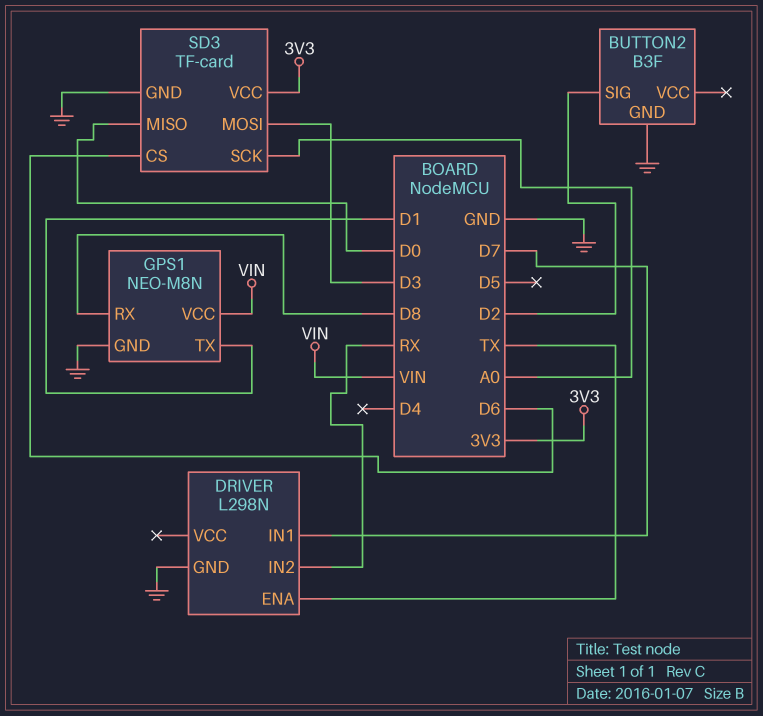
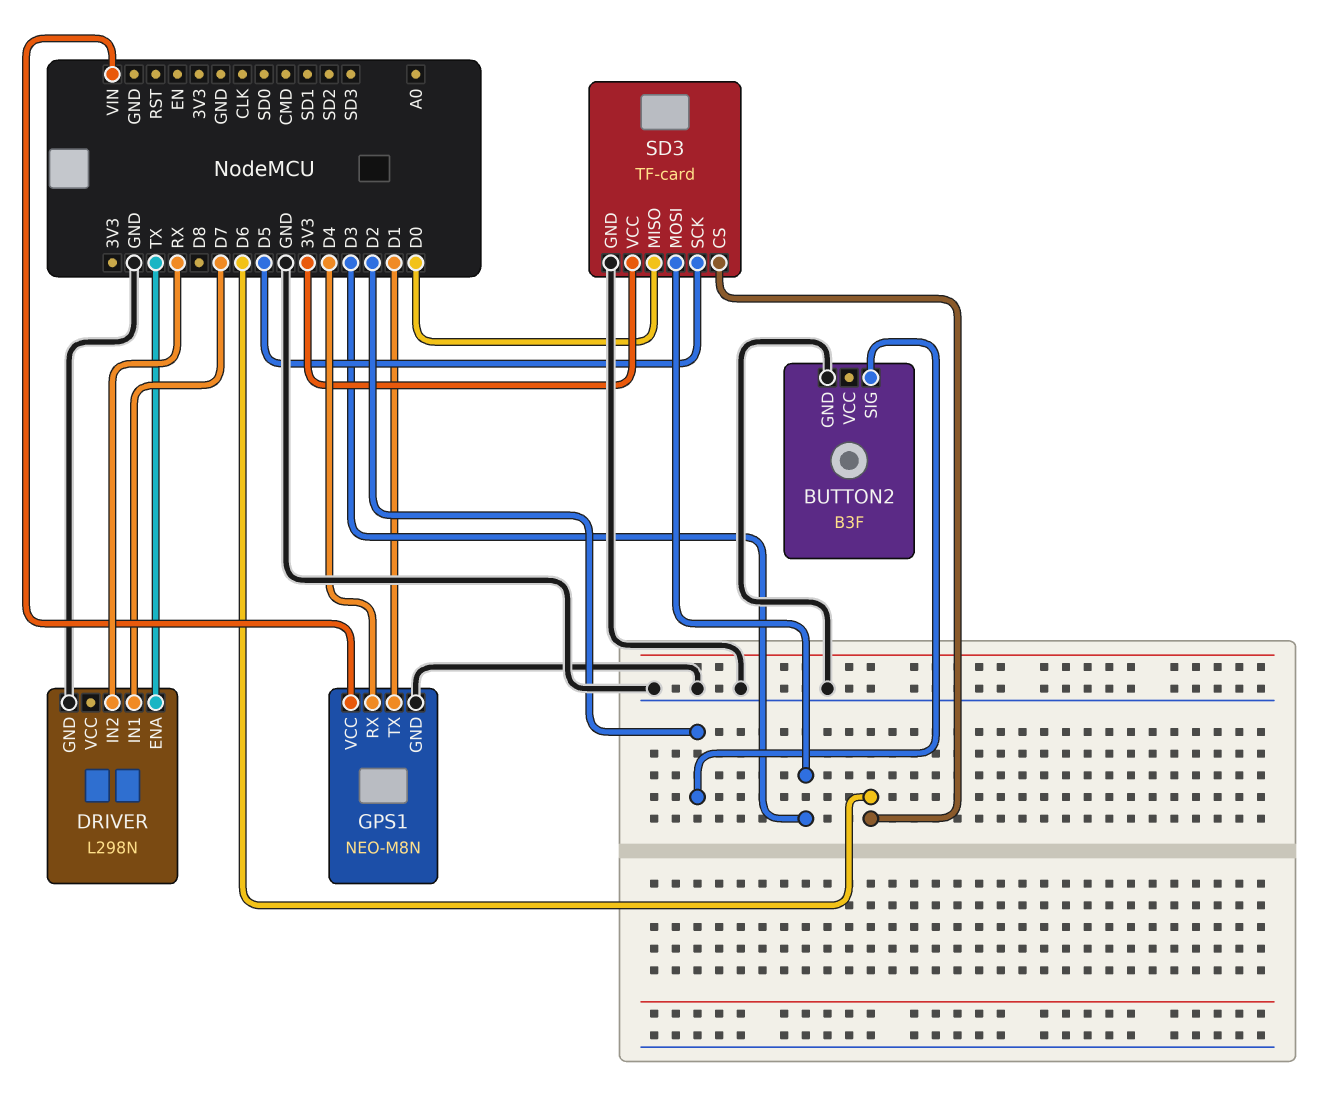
GPS1 pin RX: D8 -> D4
SD3 pin SCK: A0 -> D5

